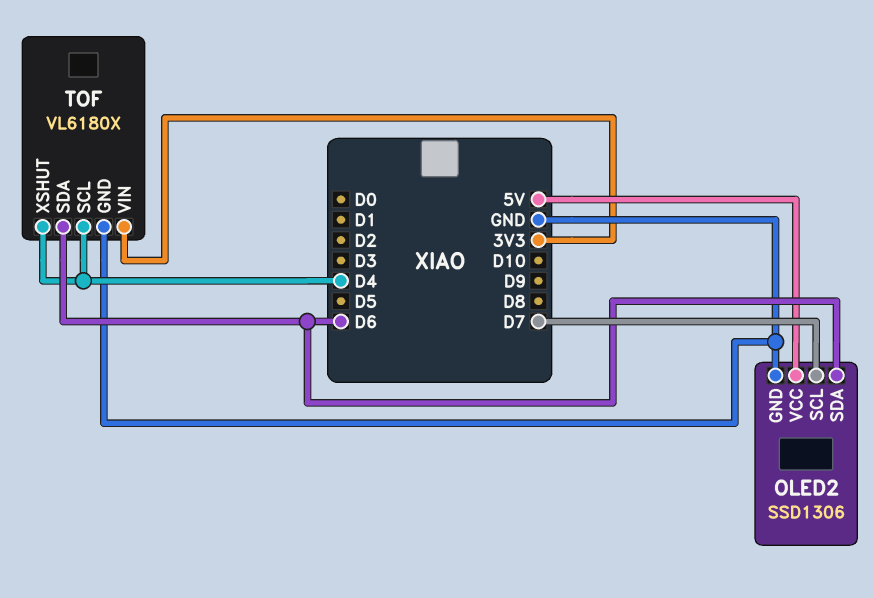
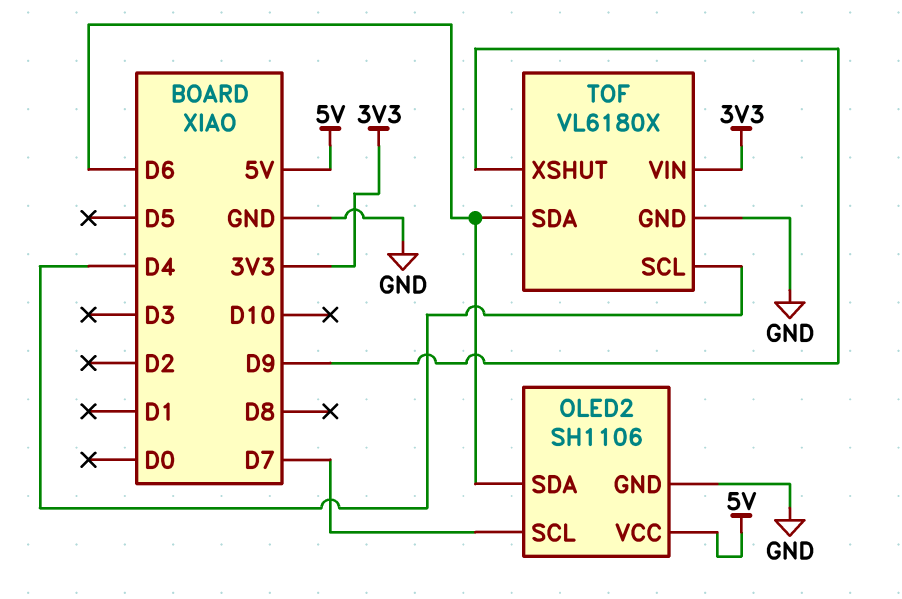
OLED2: SSD1306 -> SH1106
TOF pin XSHUT: D4 -> D9

